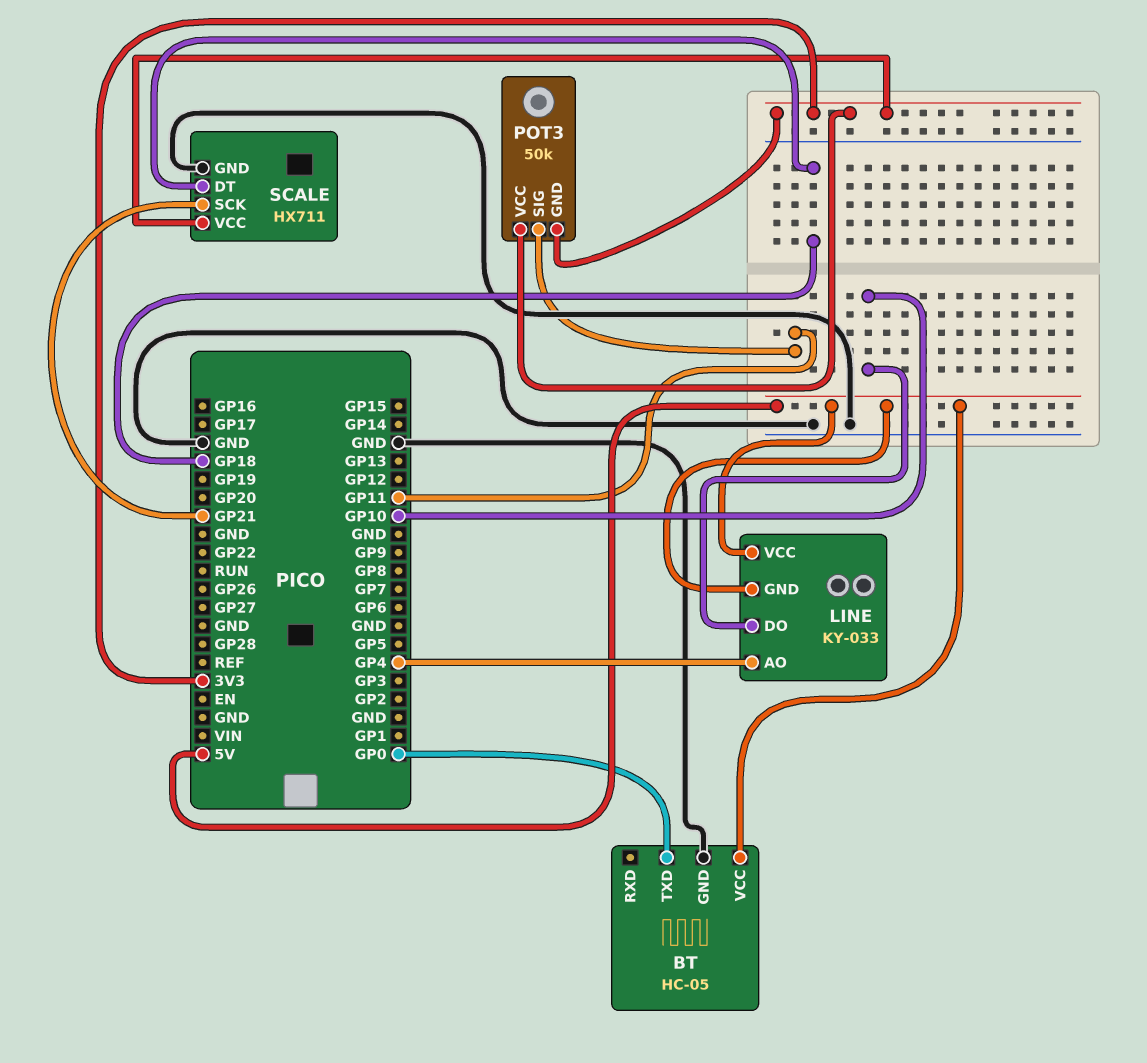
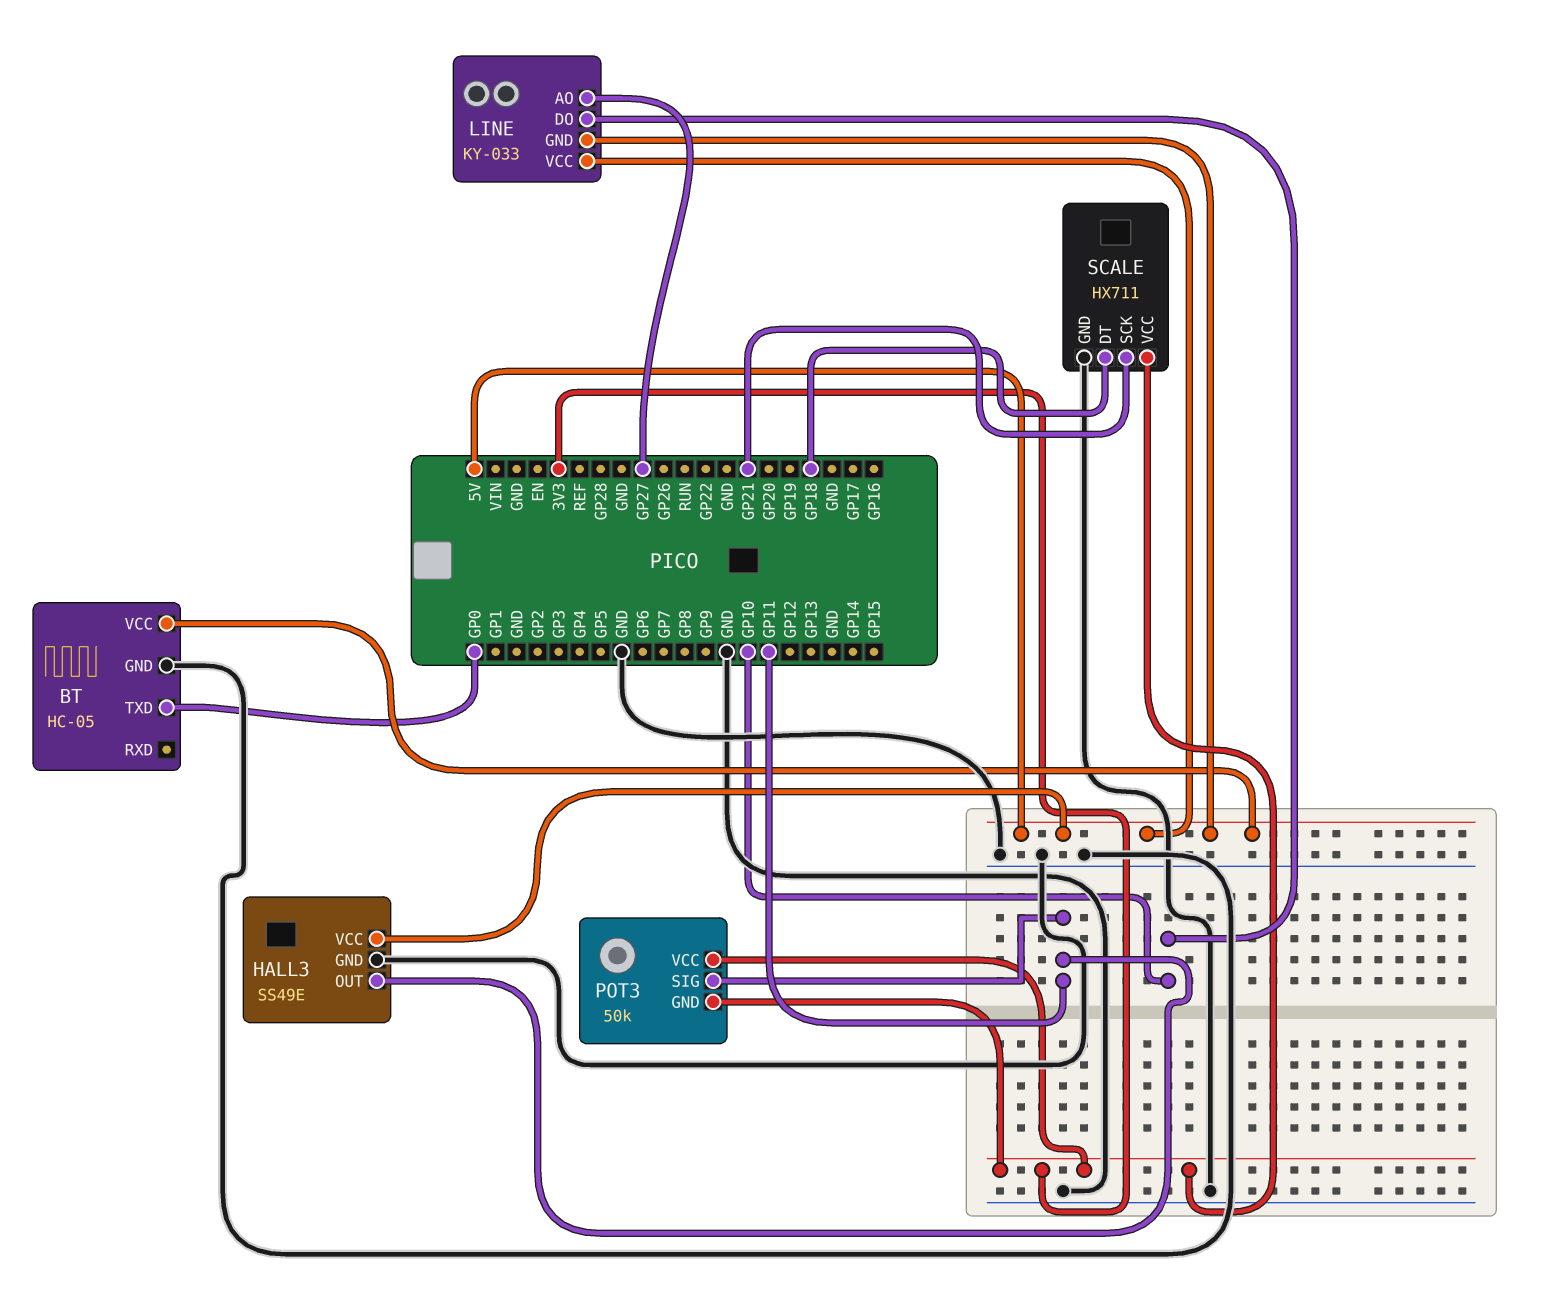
HALL3: none -> SS49E
HALL3 pin GND: none -> GND
HALL3 pin OUT: none -> GP11
HALL3 pin VCC: none -> 5V
LINE pin AO: GP4 -> GP27

